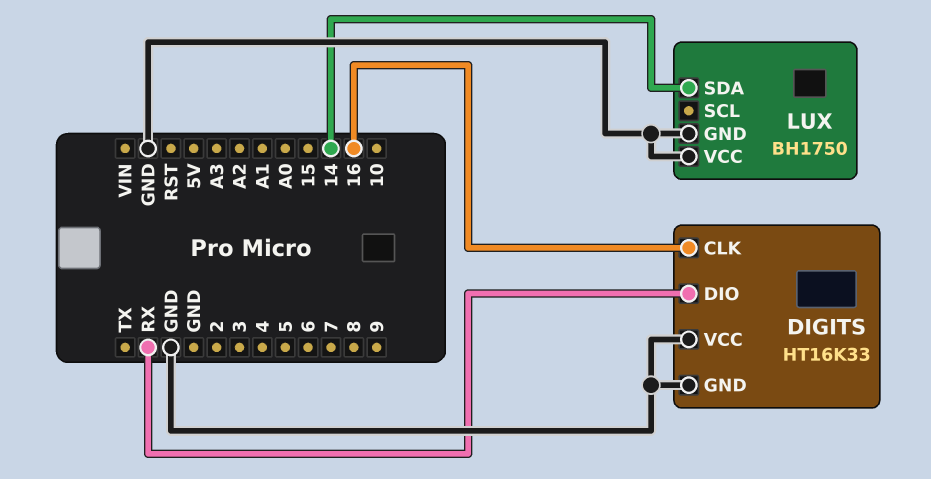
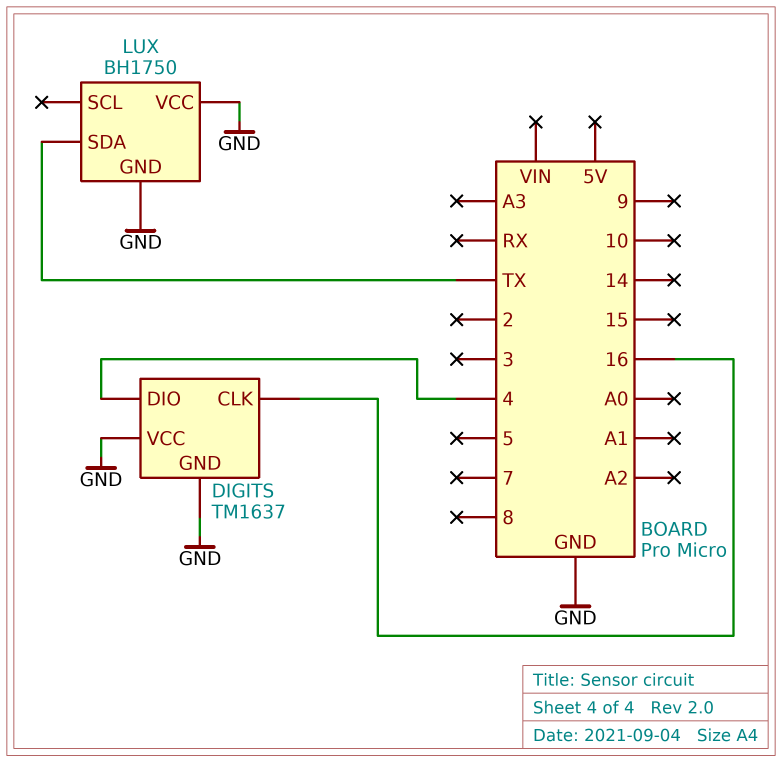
DIGITS: HT16K33 -> TM1637
DIGITS pin DIO: RX -> 4
LUX pin SDA: 14 -> TX

